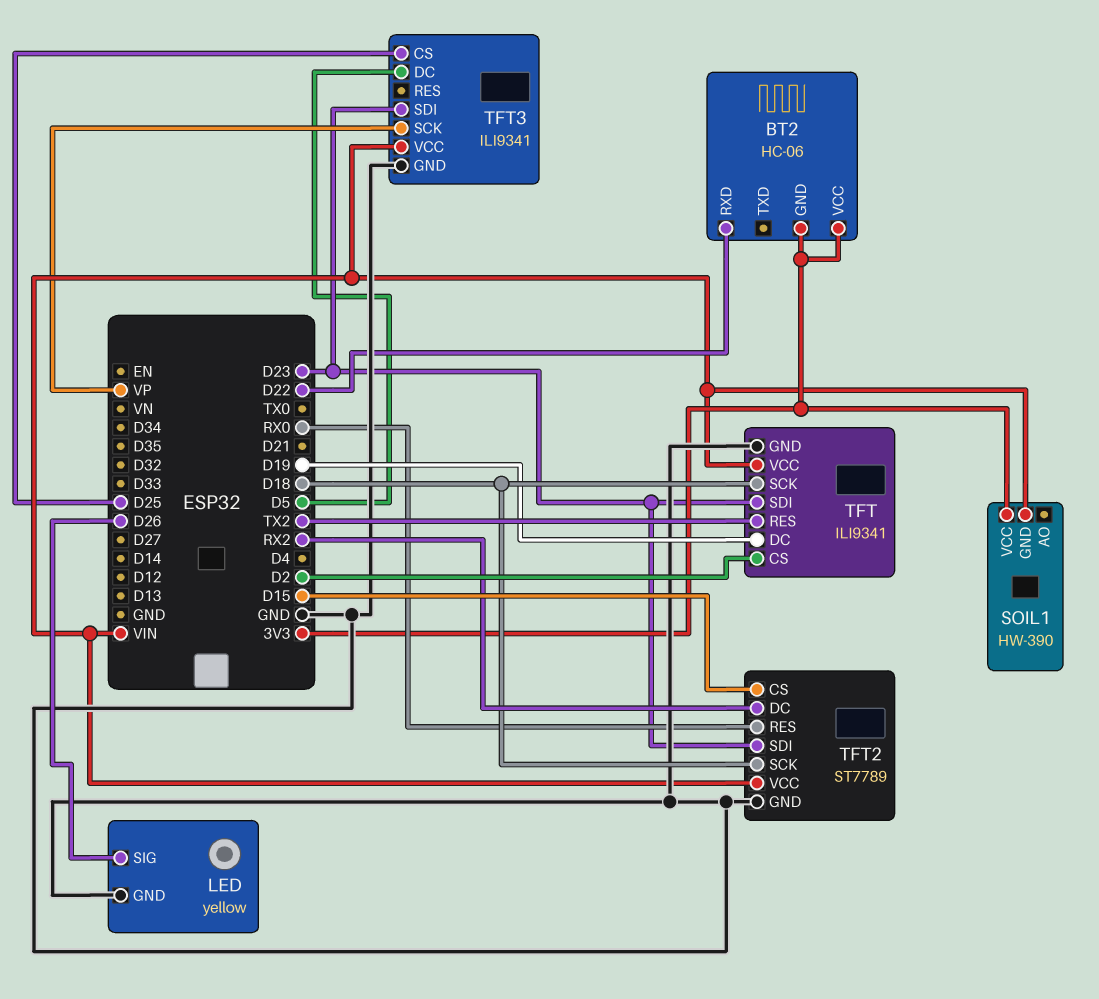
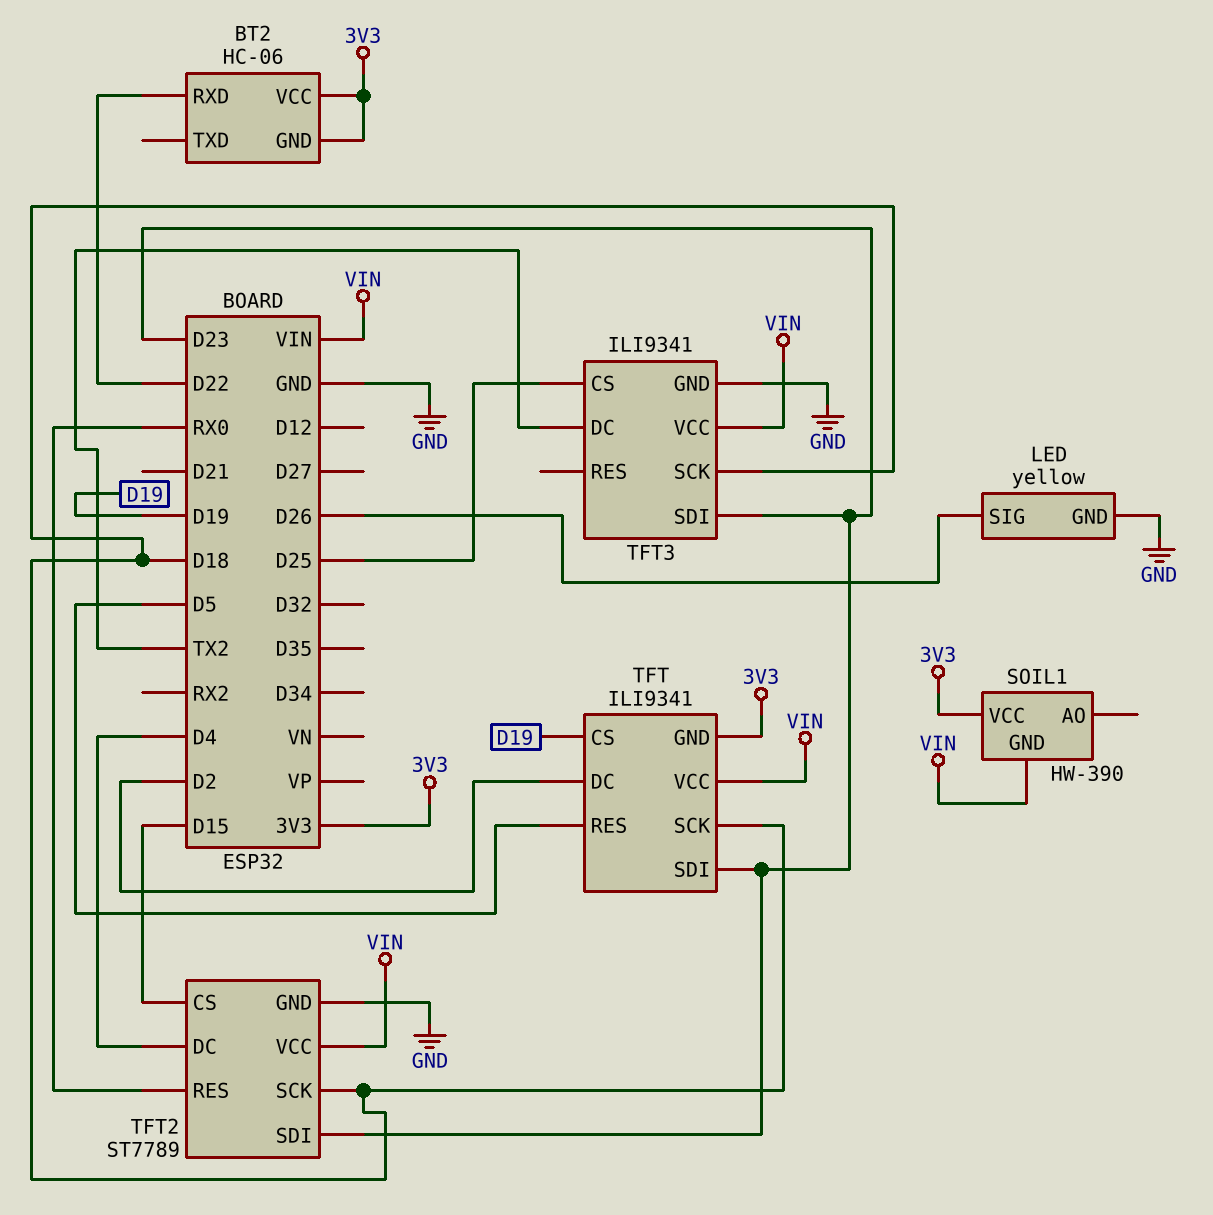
TFT pin CS: D2 -> D19
TFT pin DC: D19 -> D2
TFT pin GND: GND -> 3V3
TFT pin RES: TX2 -> D5
TFT2 pin DC: RX2 -> D4
TFT3 pin DC: D5 -> TX2
TFT3 pin SCK: VP -> D18

